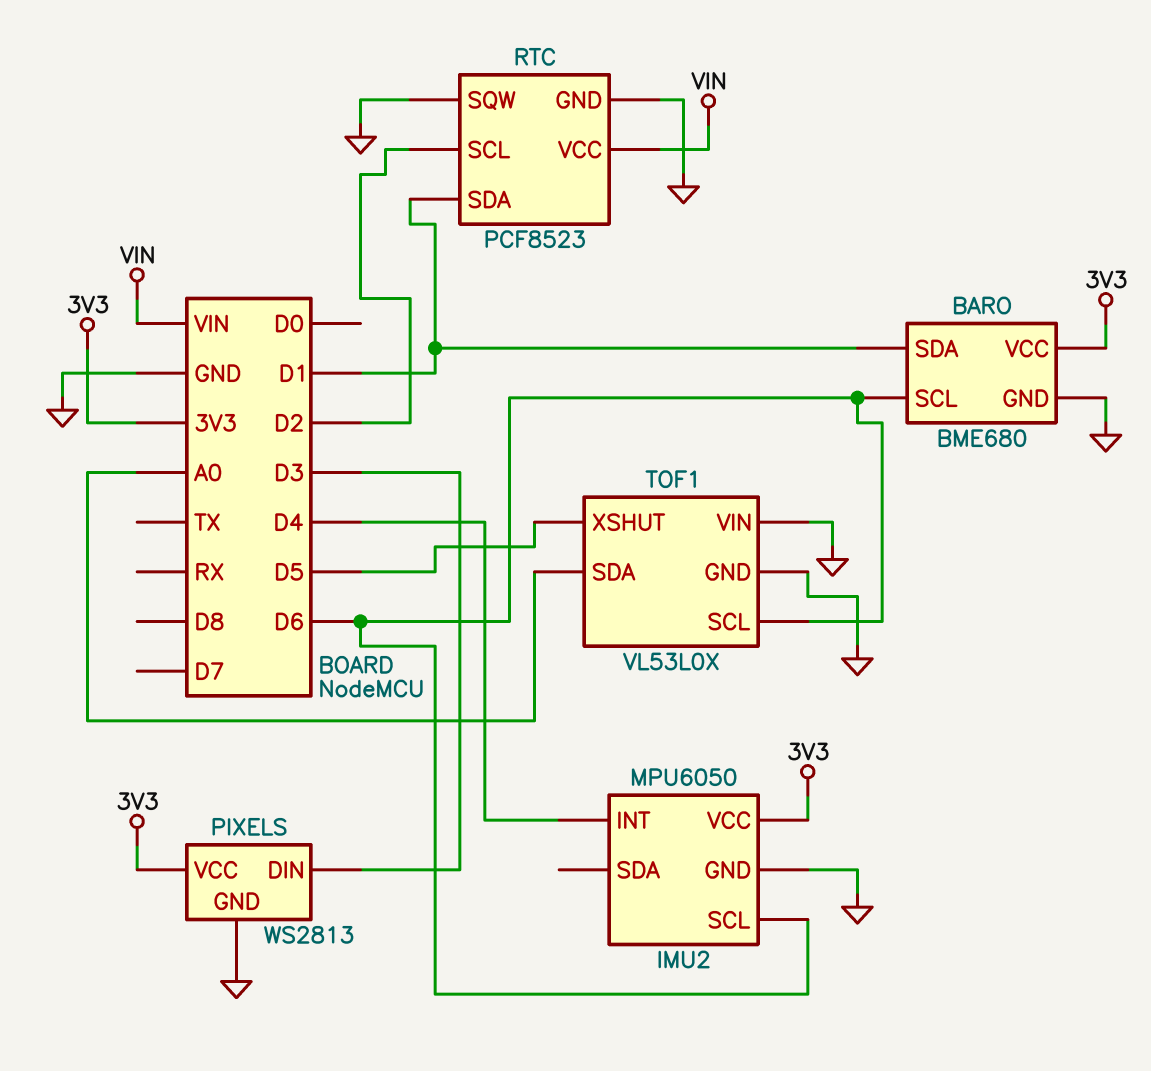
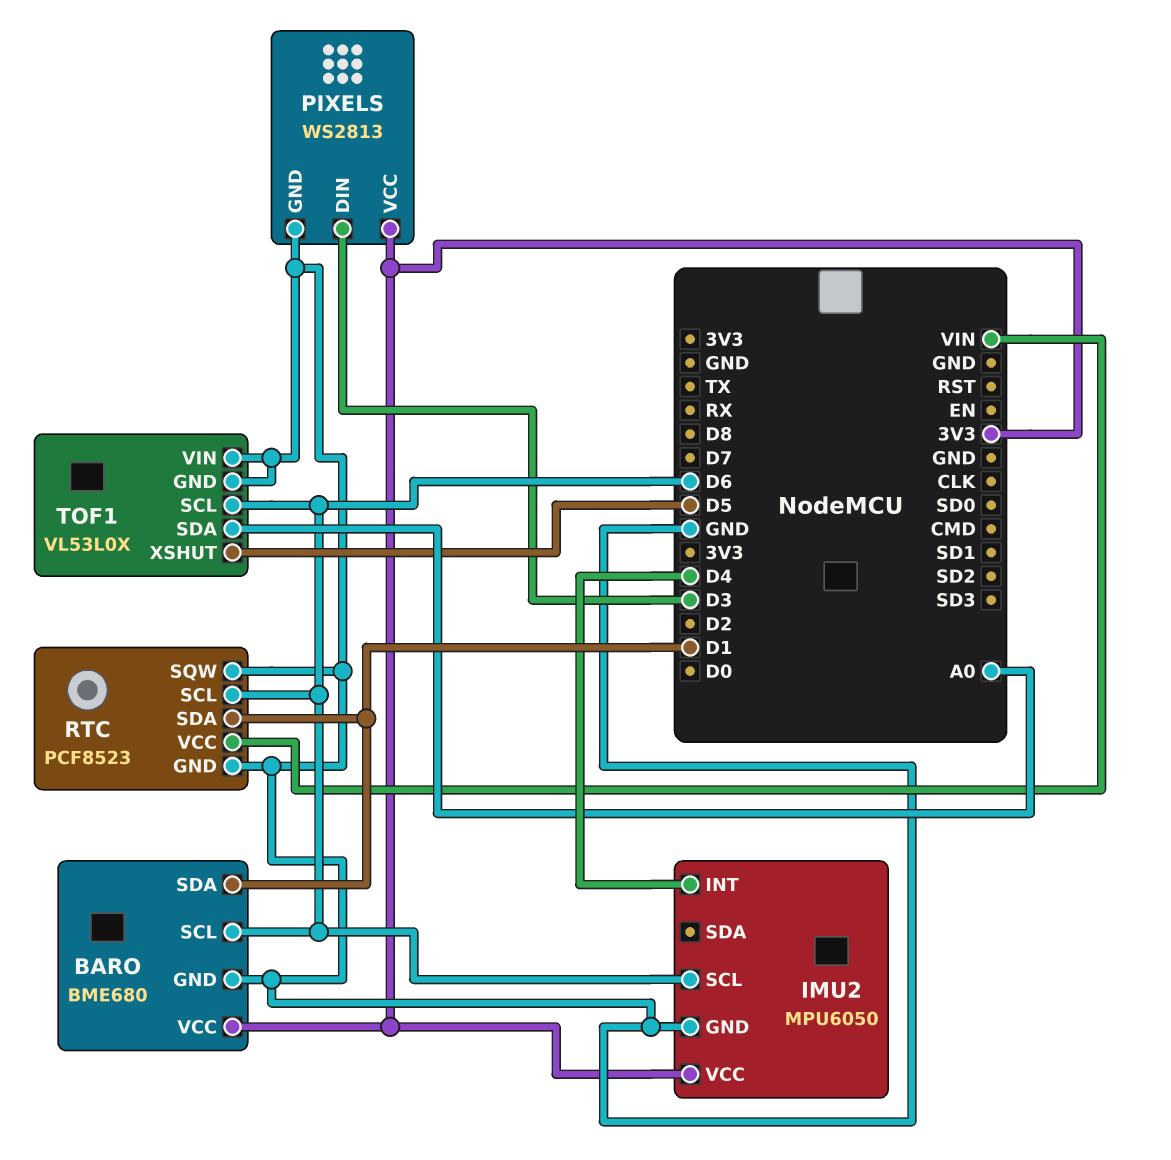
RTC pin SCL: D2 -> D6

